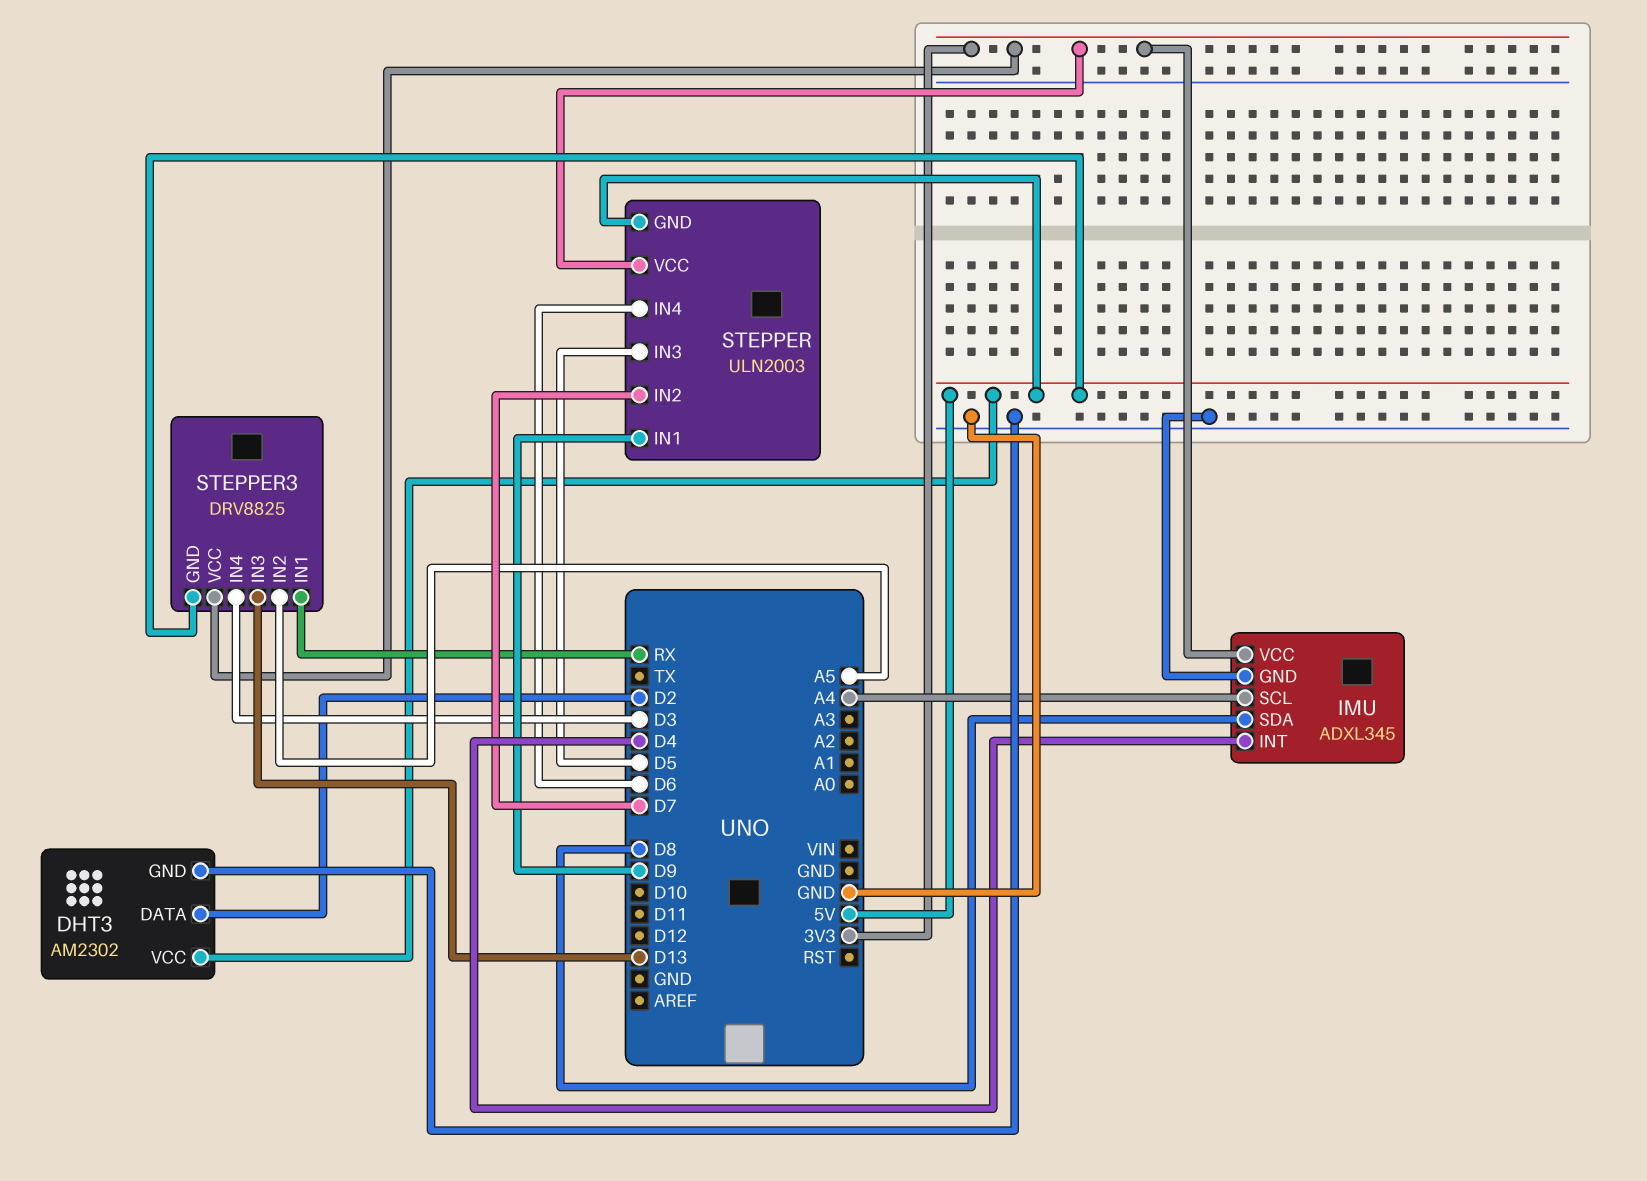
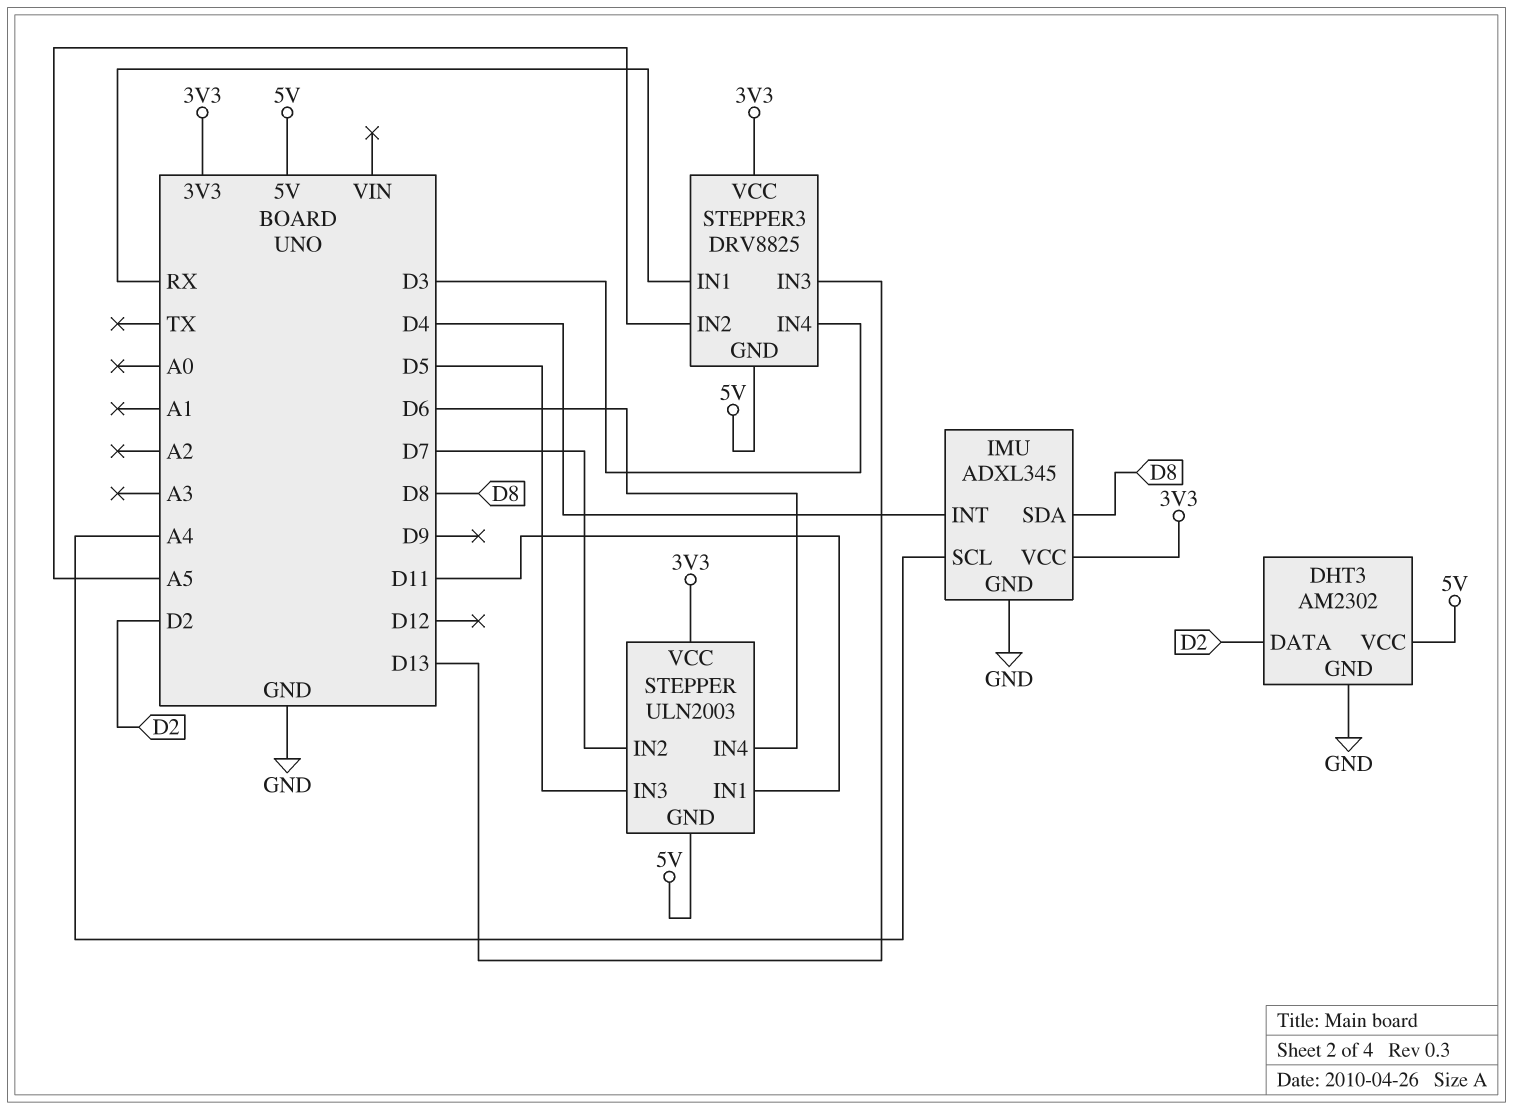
STEPPER pin IN1: D9 -> D11

